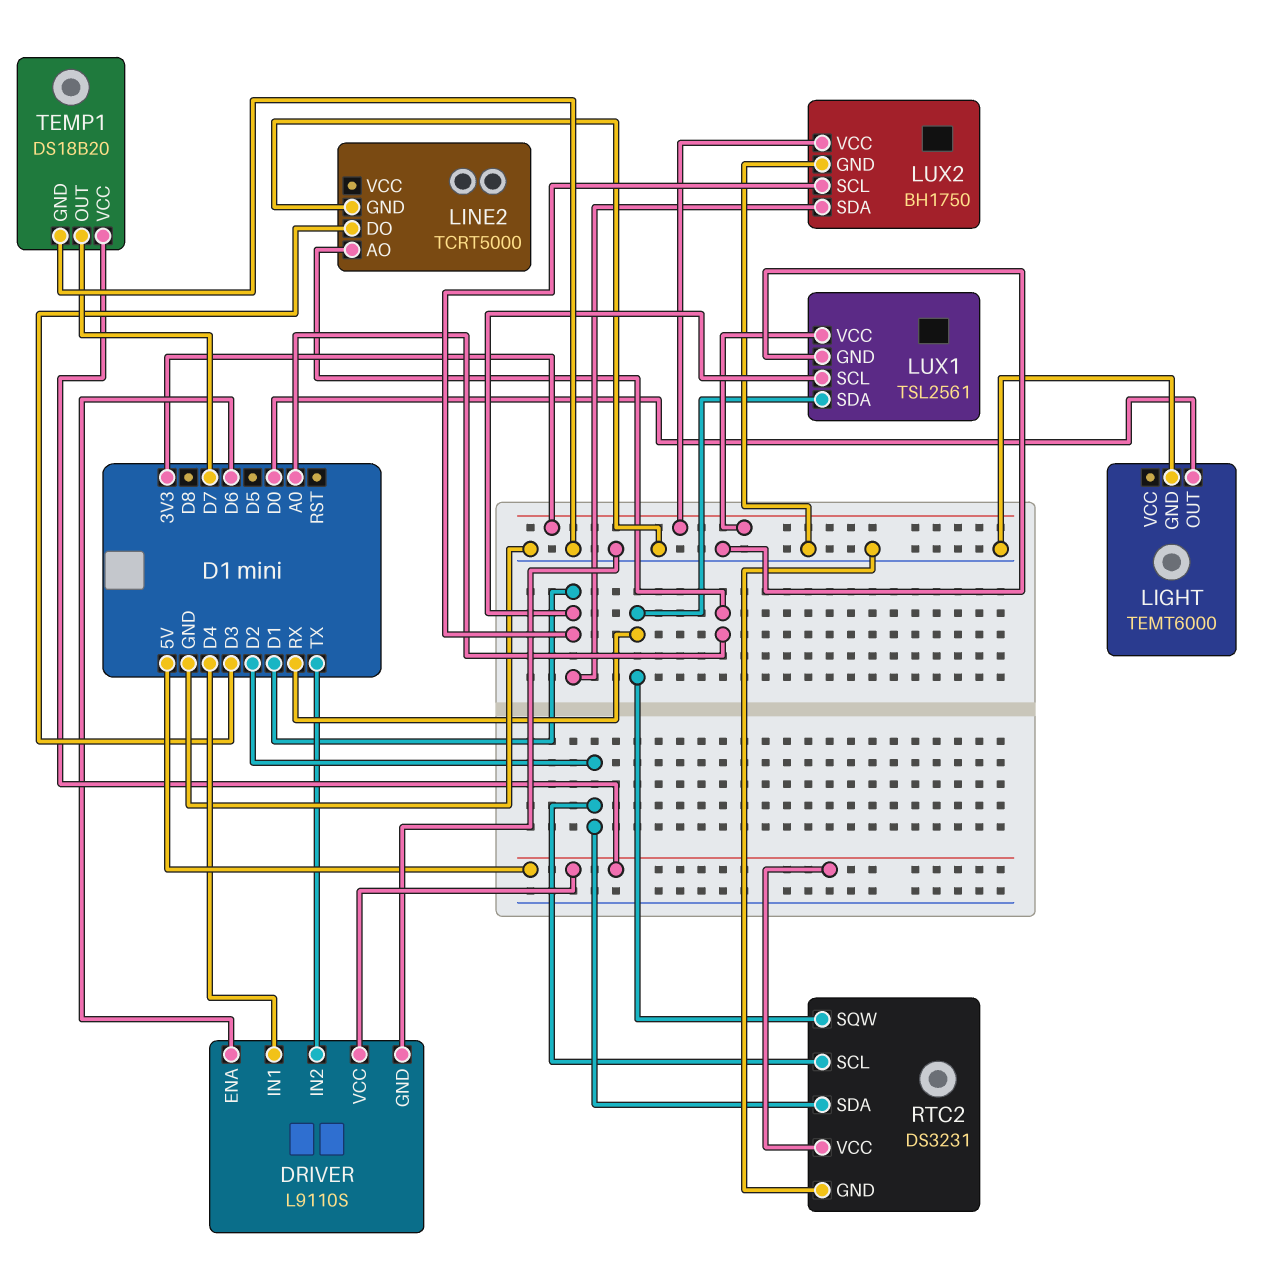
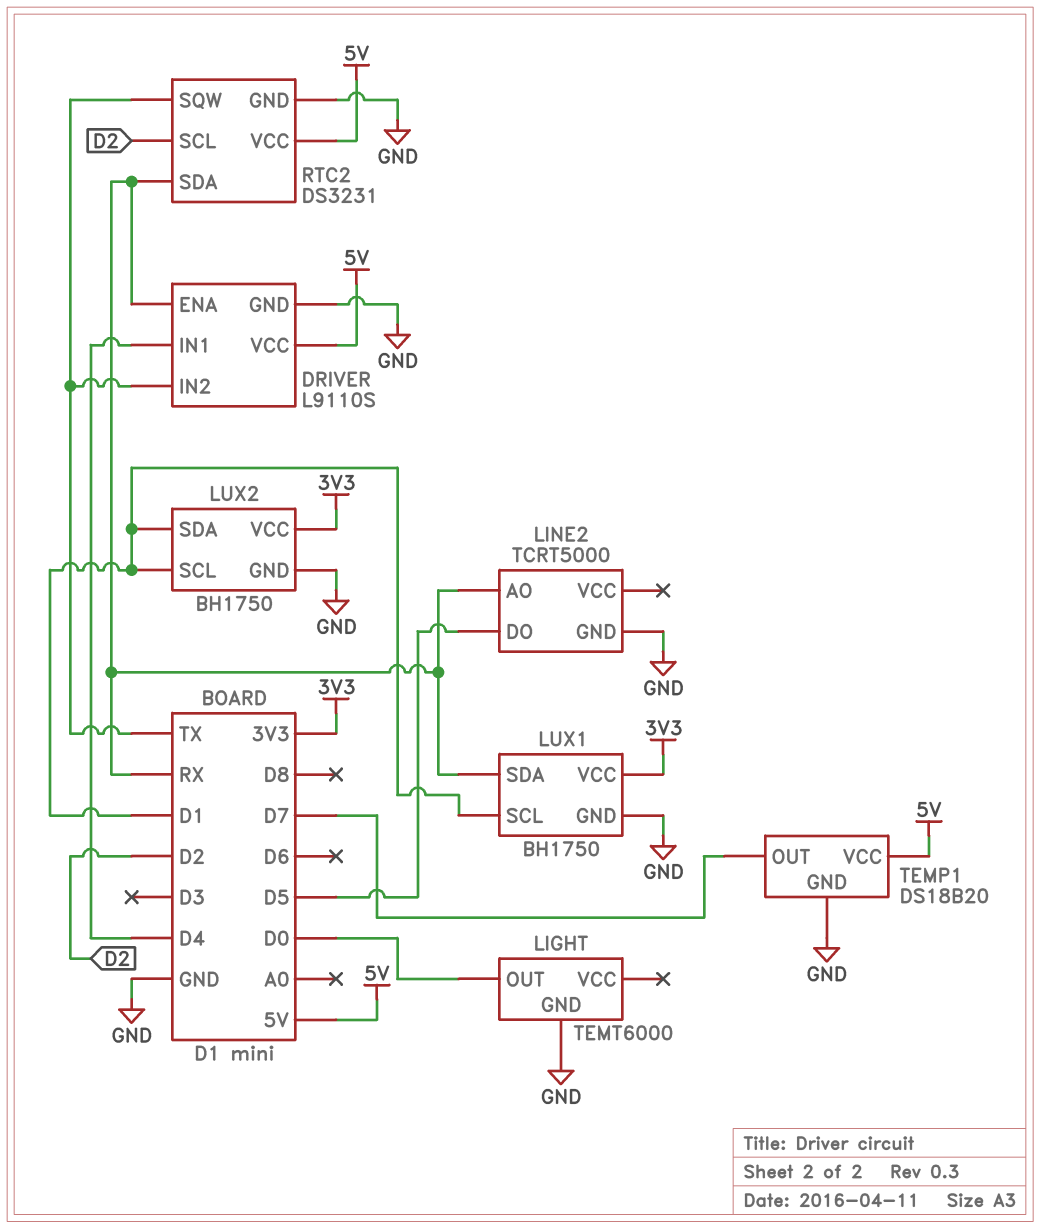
DRIVER pin ENA: D6 -> RX
LINE2 pin AO: A0 -> RX
LINE2 pin DO: D3 -> D5
LUX1: TSL2561 -> BH1750
RTC2 pin SDA: D2 -> RX
RTC2 pin SQW: RX -> TX

